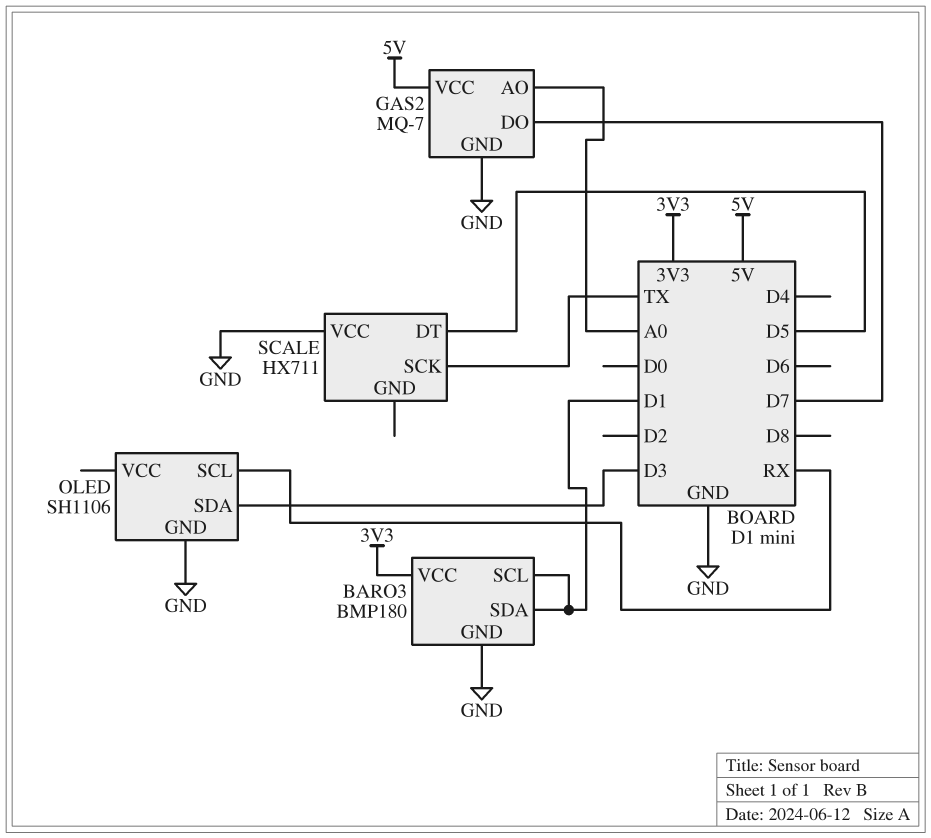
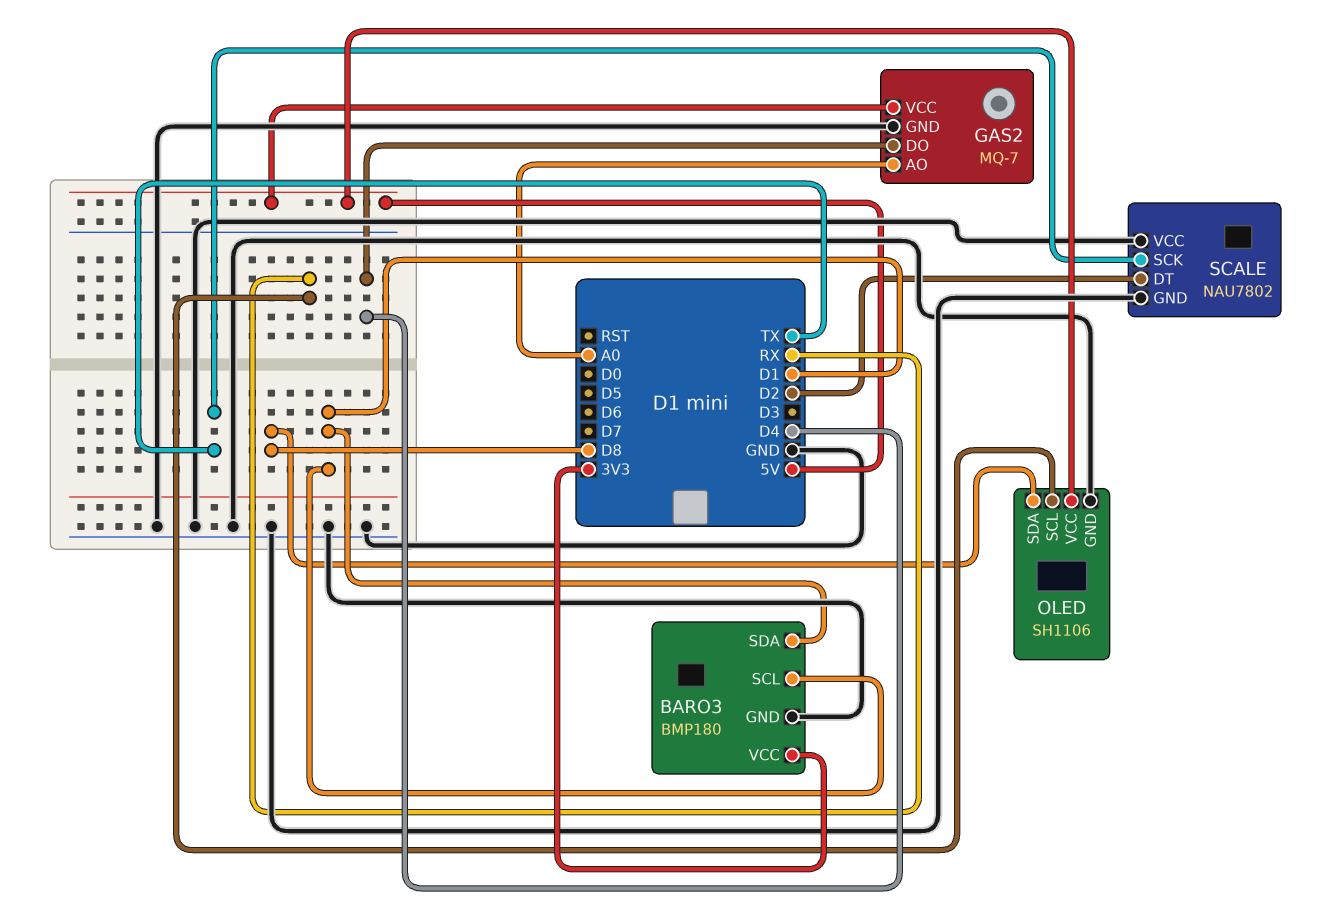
GAS2 pin DO: D7 -> D4
OLED pin SDA: D3 -> D8
OLED pin VCC: none -> 5V
SCALE: HX711 -> NAU7802
SCALE pin DT: D5 -> D2
SCALE pin GND: none -> GND

